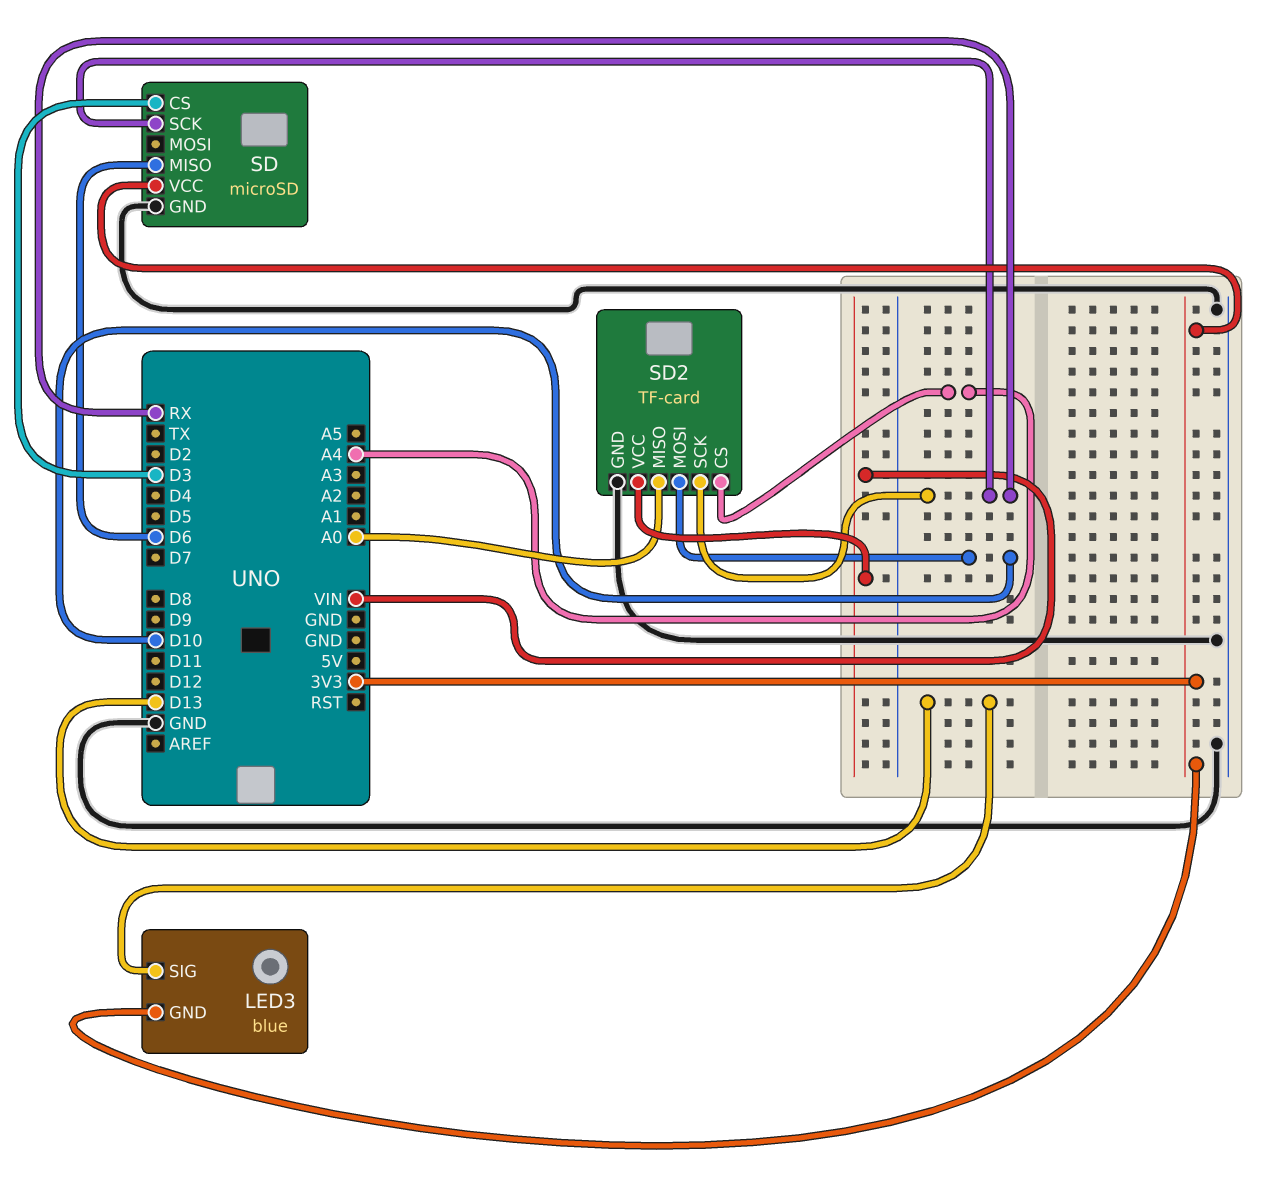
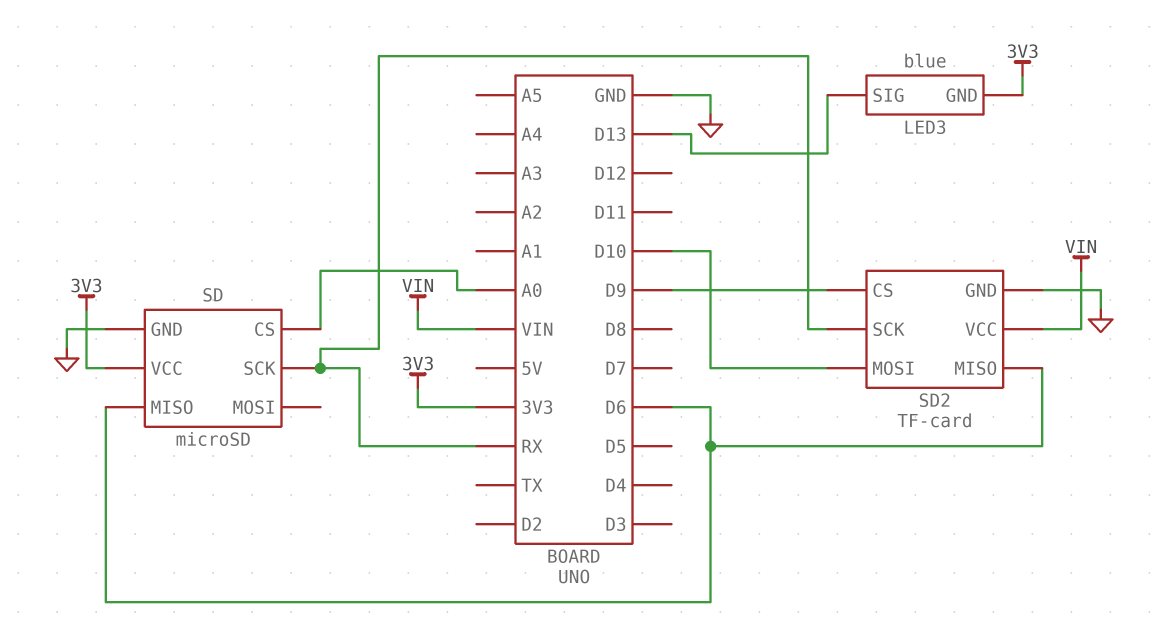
SD pin CS: D3 -> A0
SD2 pin CS: A4 -> D9
SD2 pin MISO: A0 -> D6

